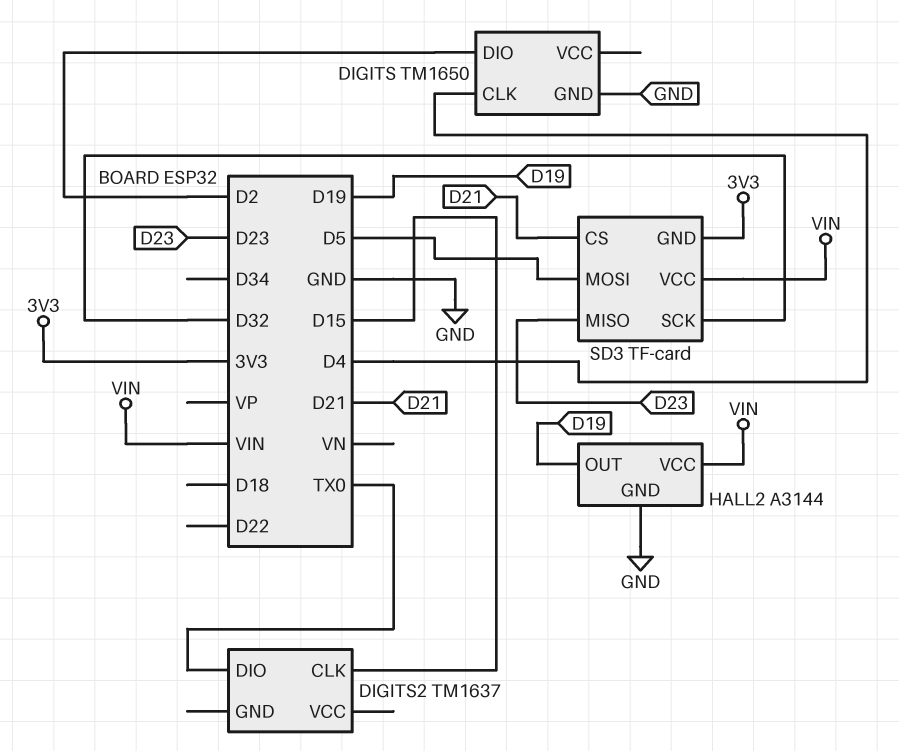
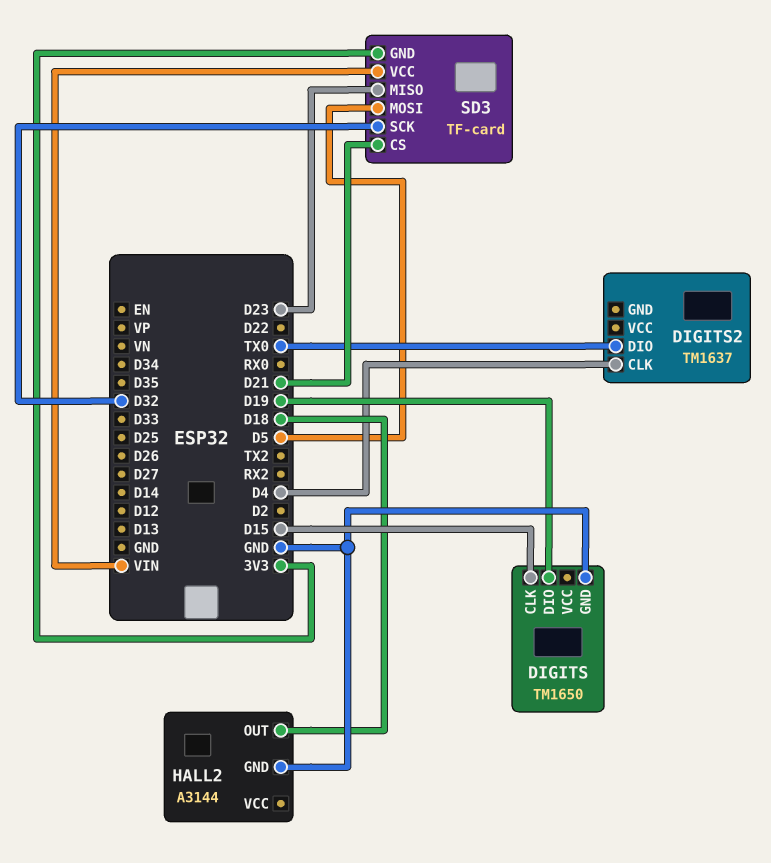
DIGITS pin CLK: D4 -> D15
DIGITS pin DIO: D2 -> D19
DIGITS2 pin CLK: D15 -> D4
HALL2 pin OUT: D19 -> D18
HALL2 pin VCC: VIN -> none

